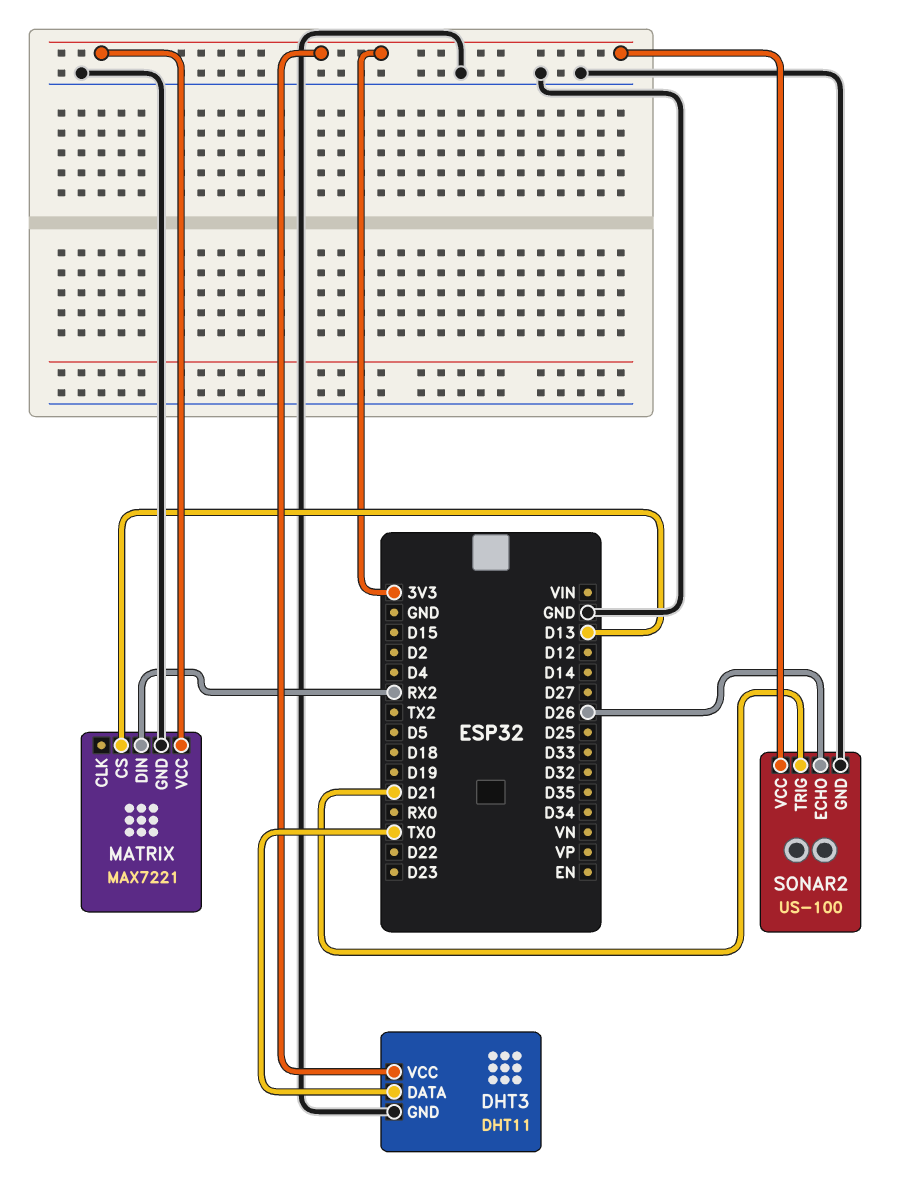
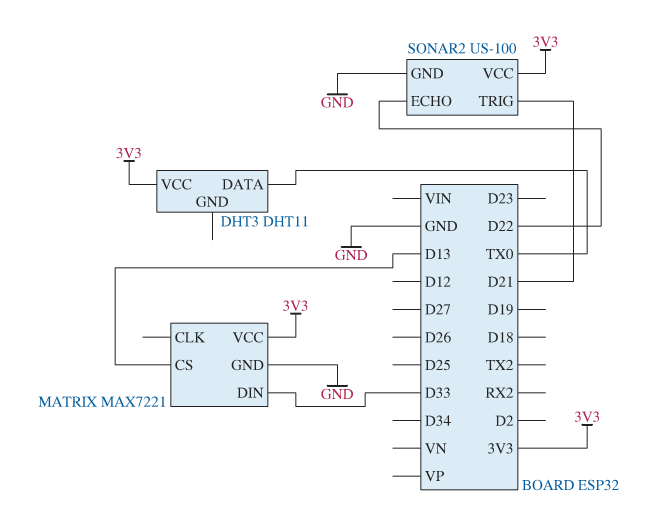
DHT3 pin GND: GND -> none
MATRIX pin DIN: RX2 -> D33
SONAR2 pin ECHO: D26 -> D22

